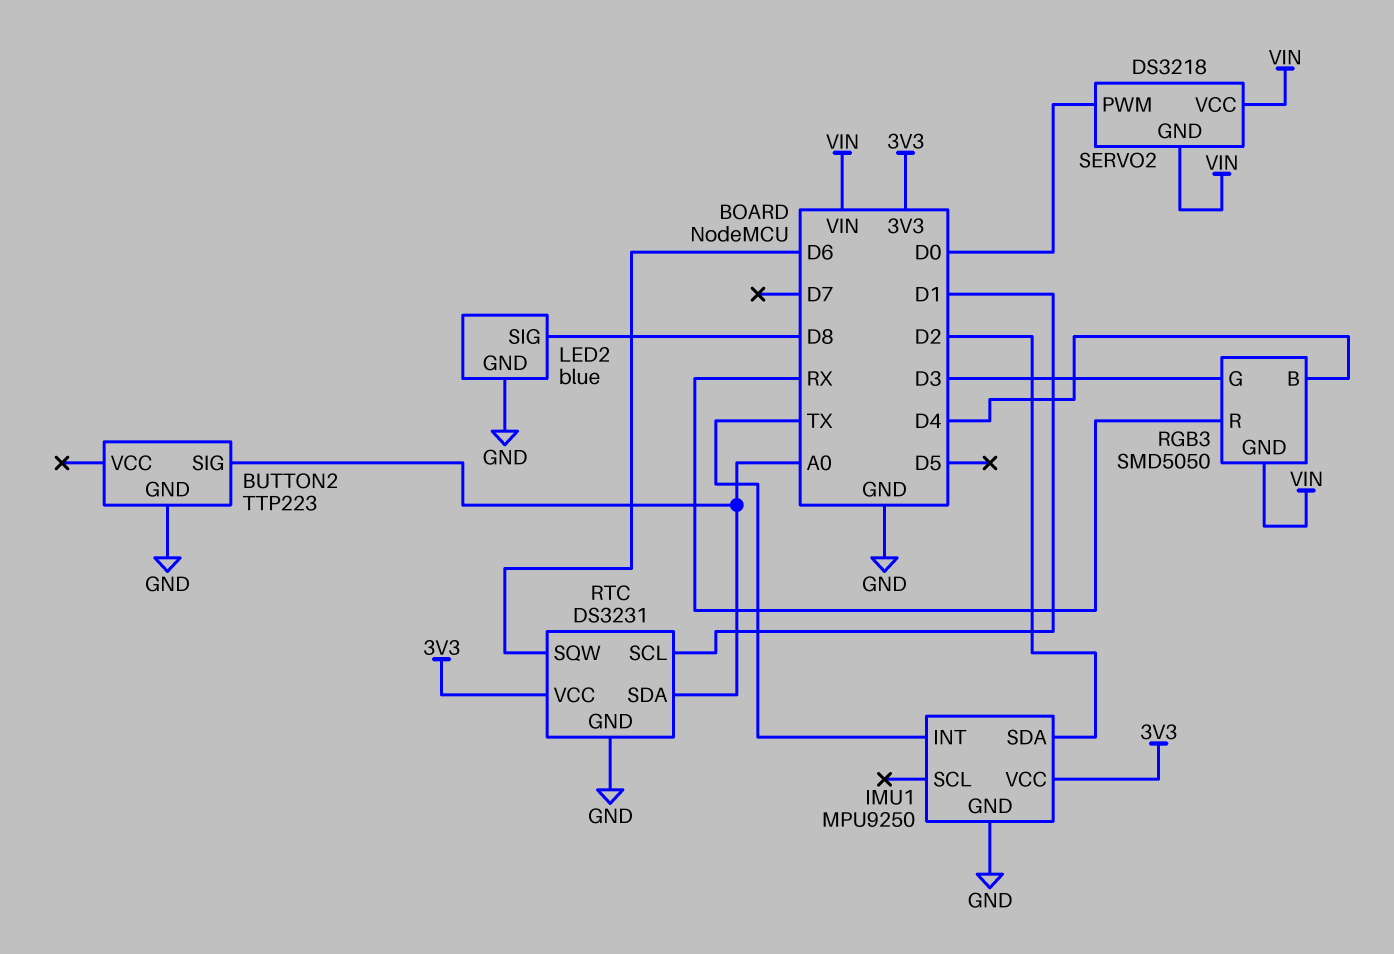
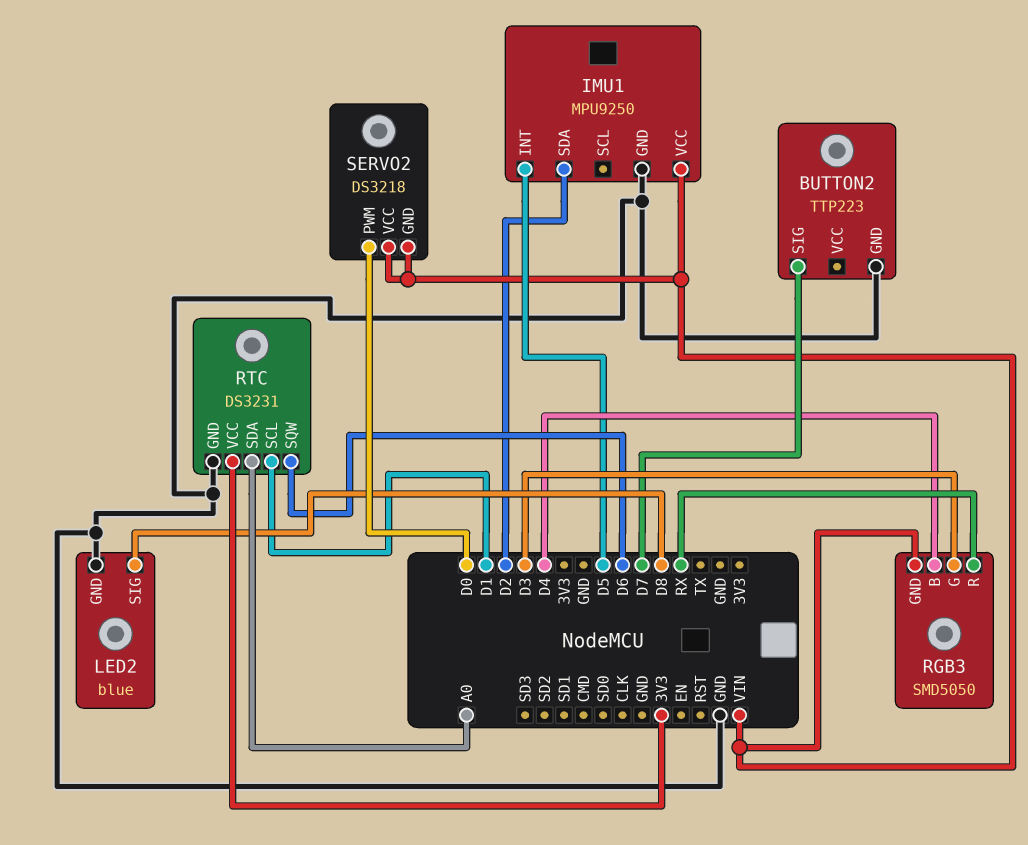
BUTTON2 pin SIG: A0 -> D7
IMU1 pin INT: TX -> D5
IMU1 pin VCC: 3V3 -> VIN

